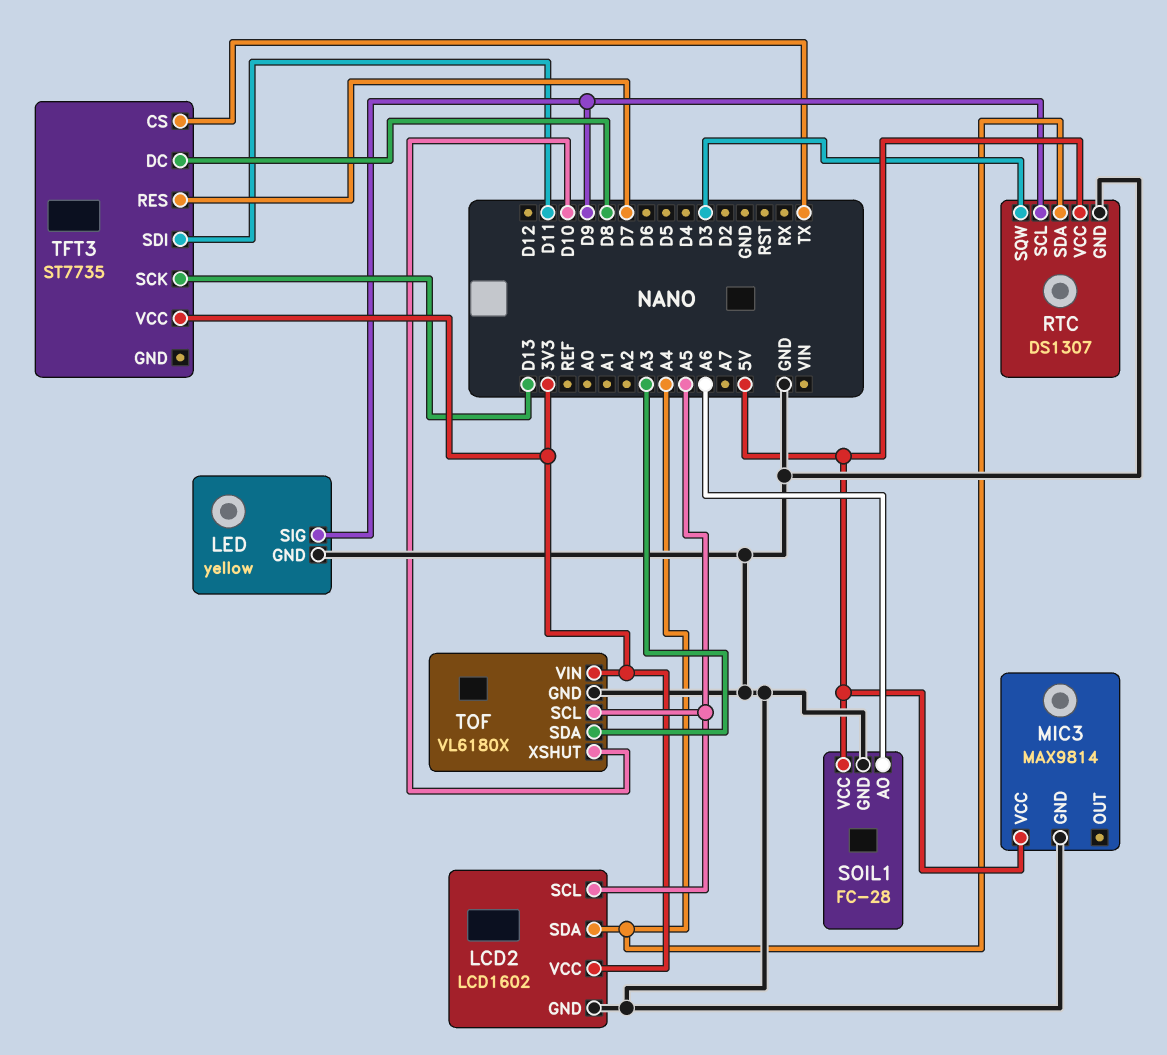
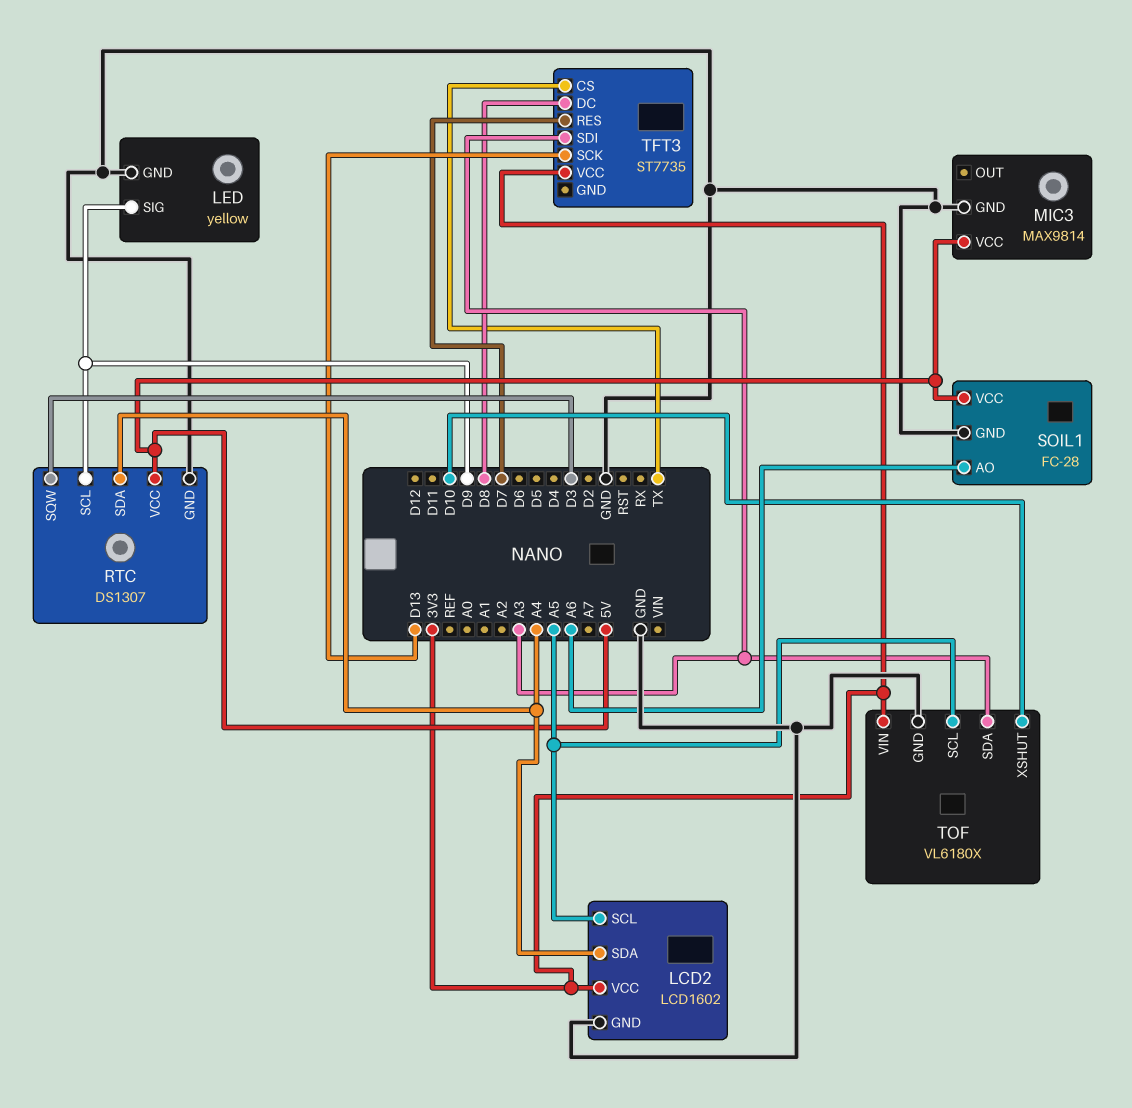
TFT3 pin SDI: D11 -> A3

